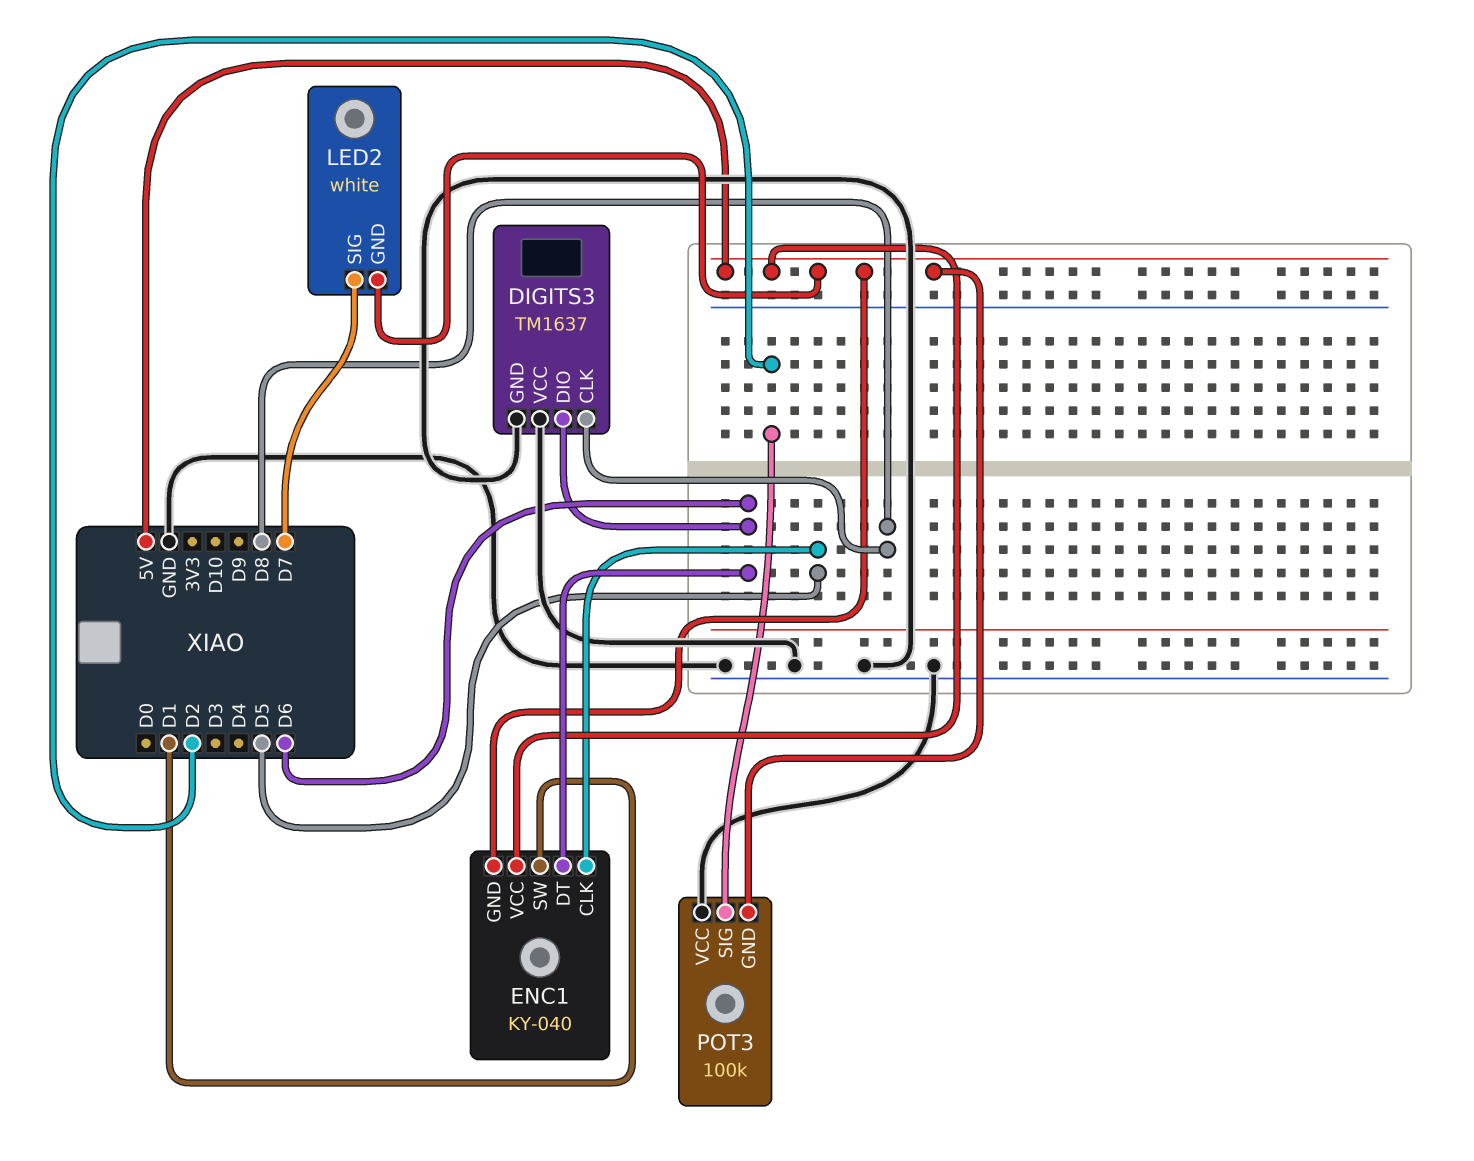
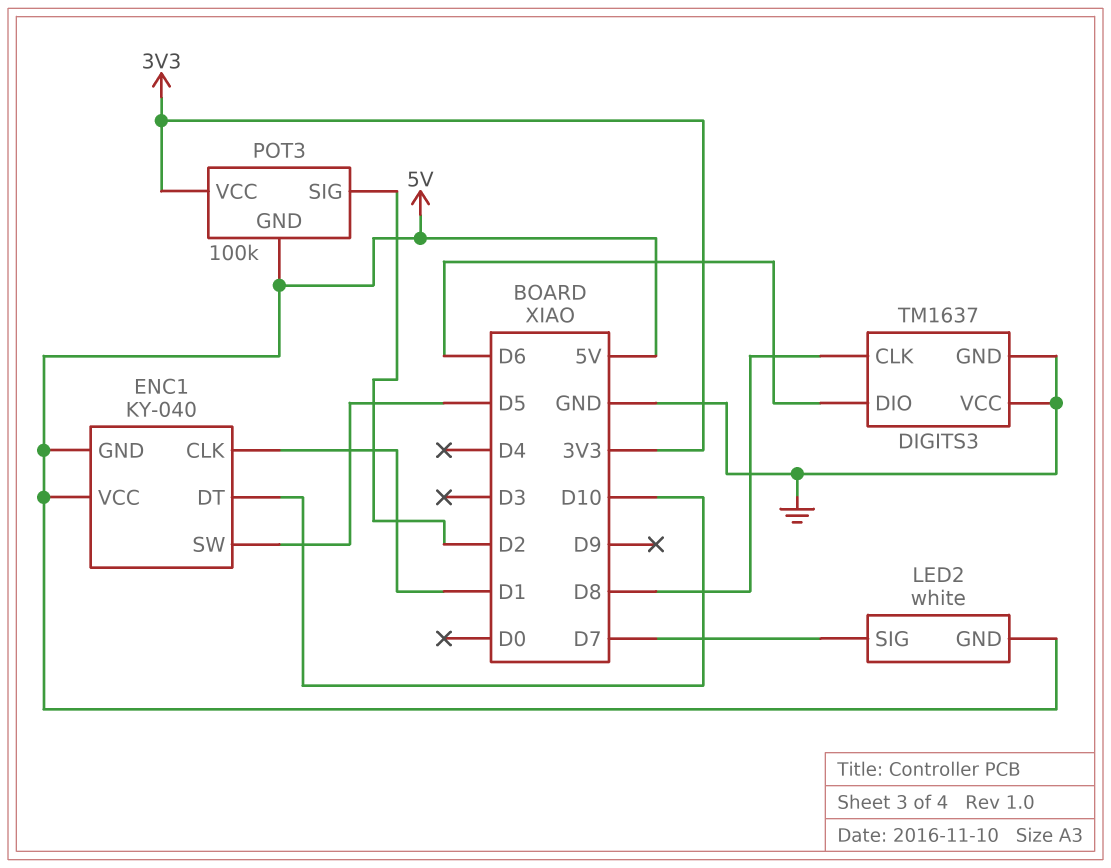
ENC1 pin CLK: D5 -> D1
ENC1 pin DT: D6 -> D10
ENC1 pin SW: D1 -> D5
POT3 pin VCC: GND -> 3V3

